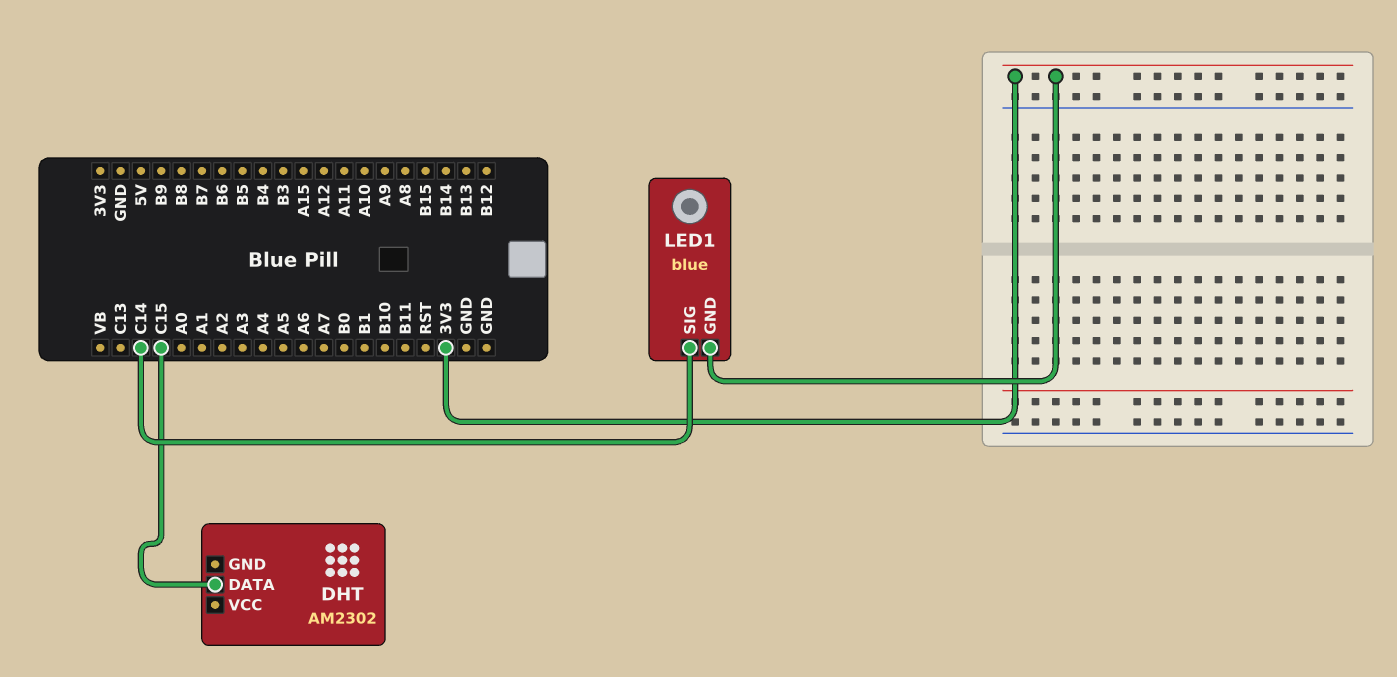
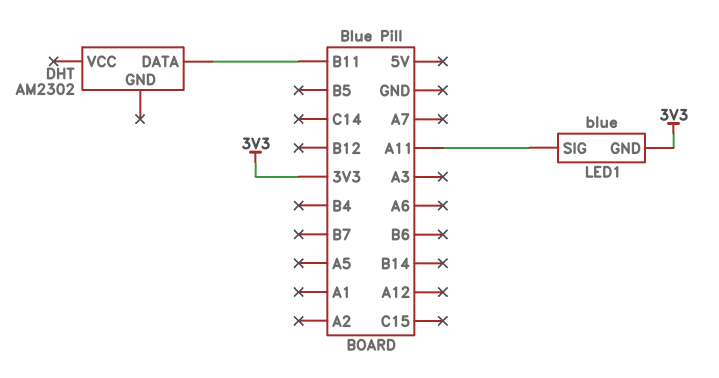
DHT pin DATA: C15 -> B11
LED1 pin SIG: C14 -> A11

